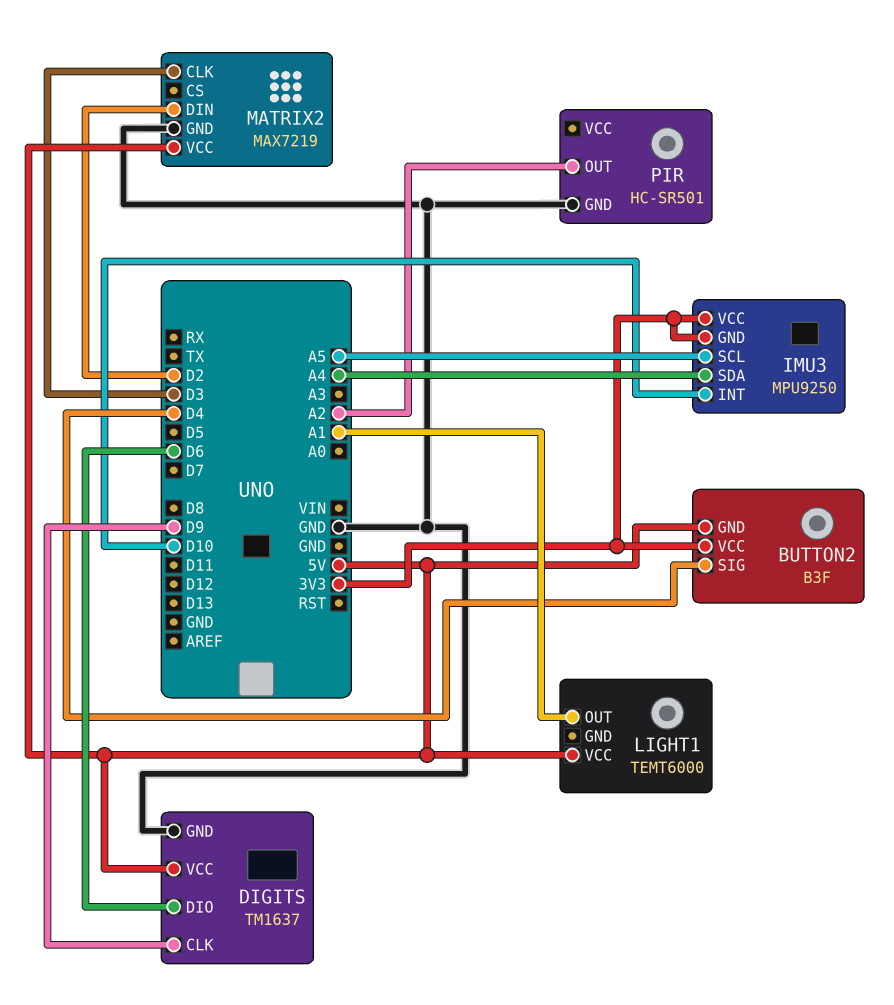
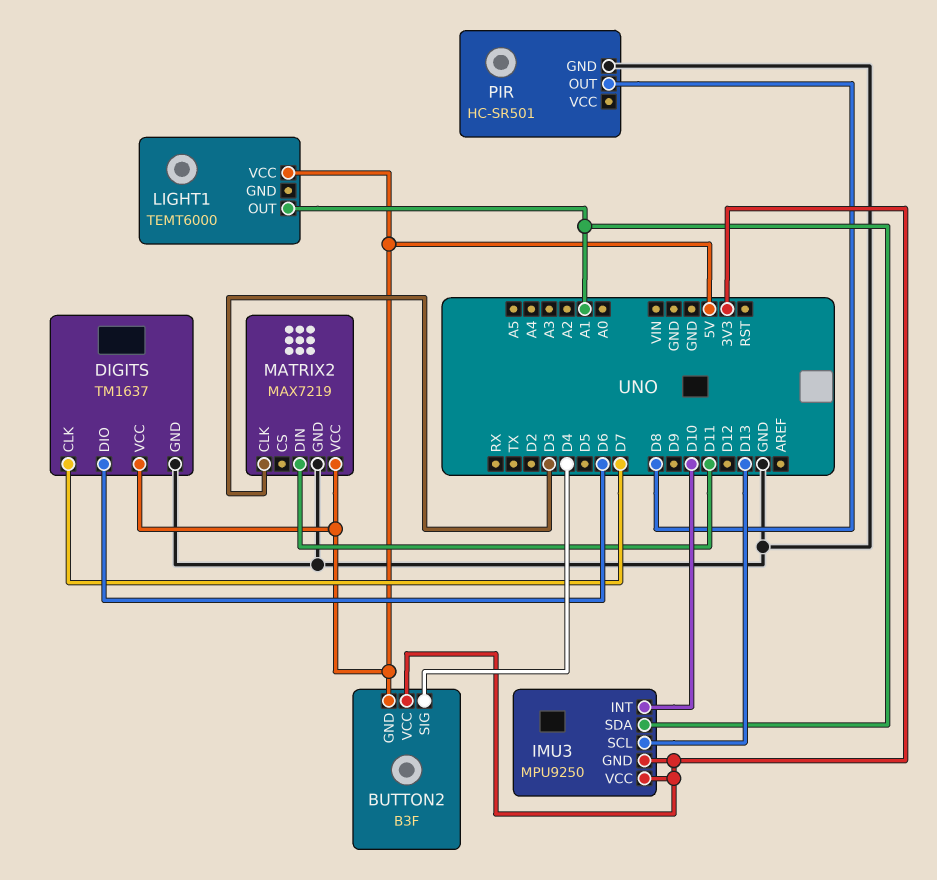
DIGITS pin CLK: D9 -> D7
IMU3 pin SCL: A5 -> D13
IMU3 pin SDA: A4 -> A1
MATRIX2 pin DIN: D2 -> D11
PIR pin OUT: A2 -> D8

